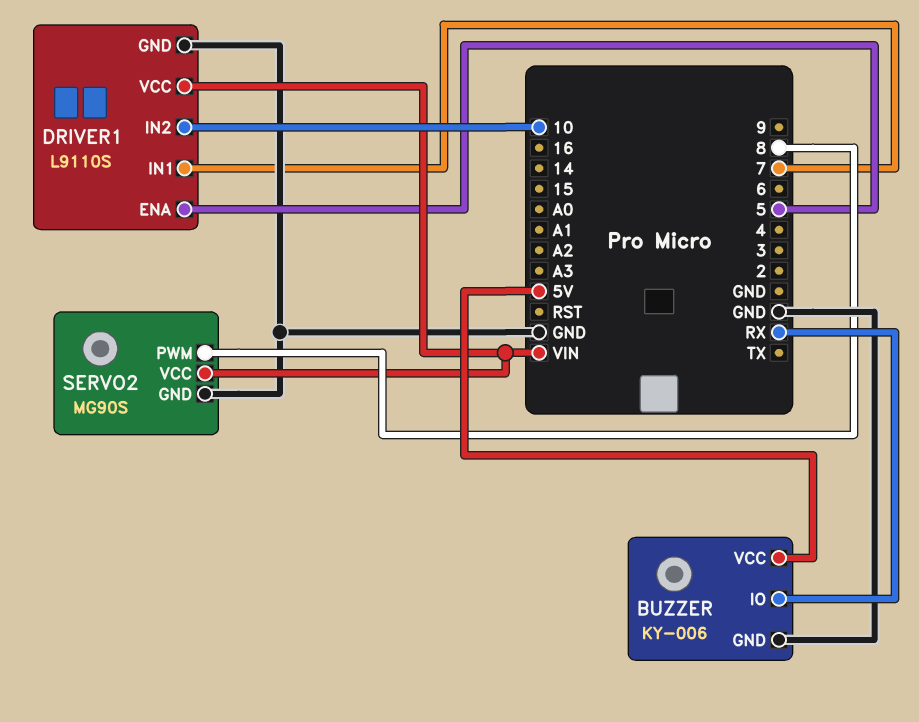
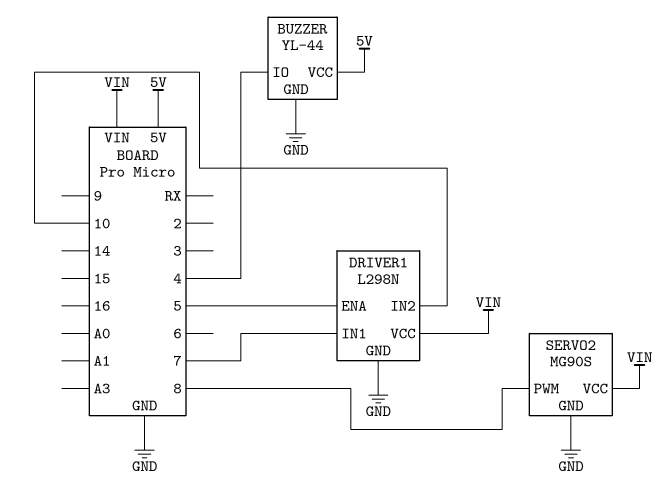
BUZZER: KY-006 -> YL-44
BUZZER pin IO: RX -> 4
DRIVER1: L9110S -> L298N

